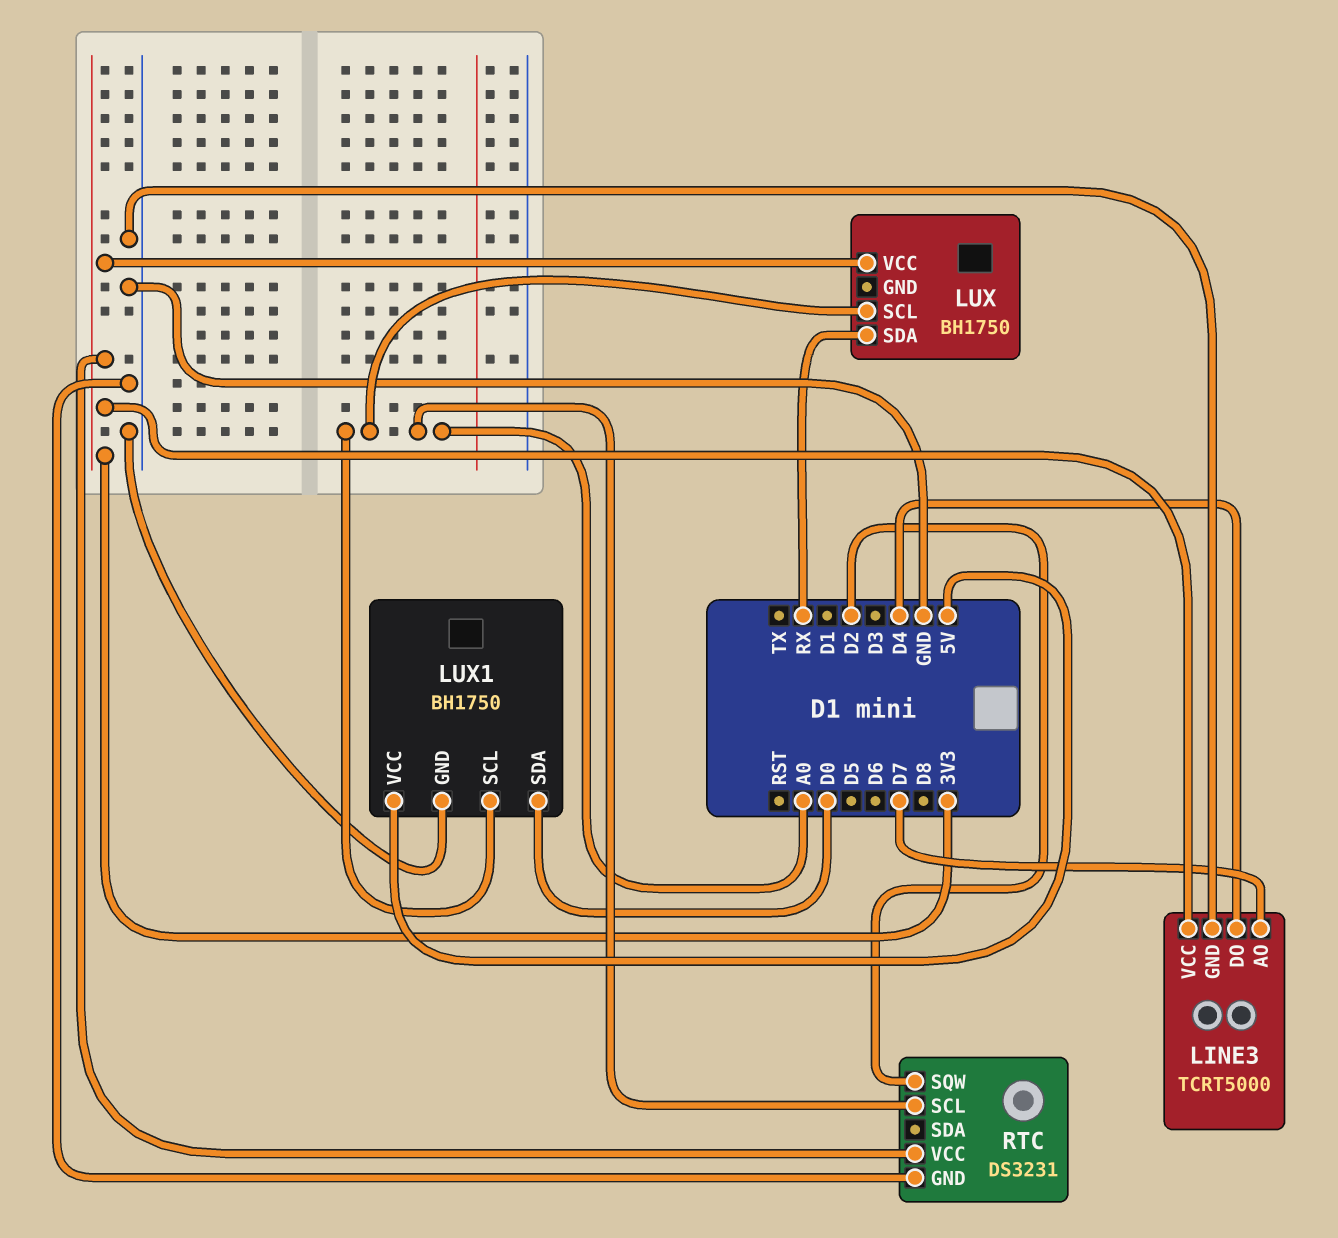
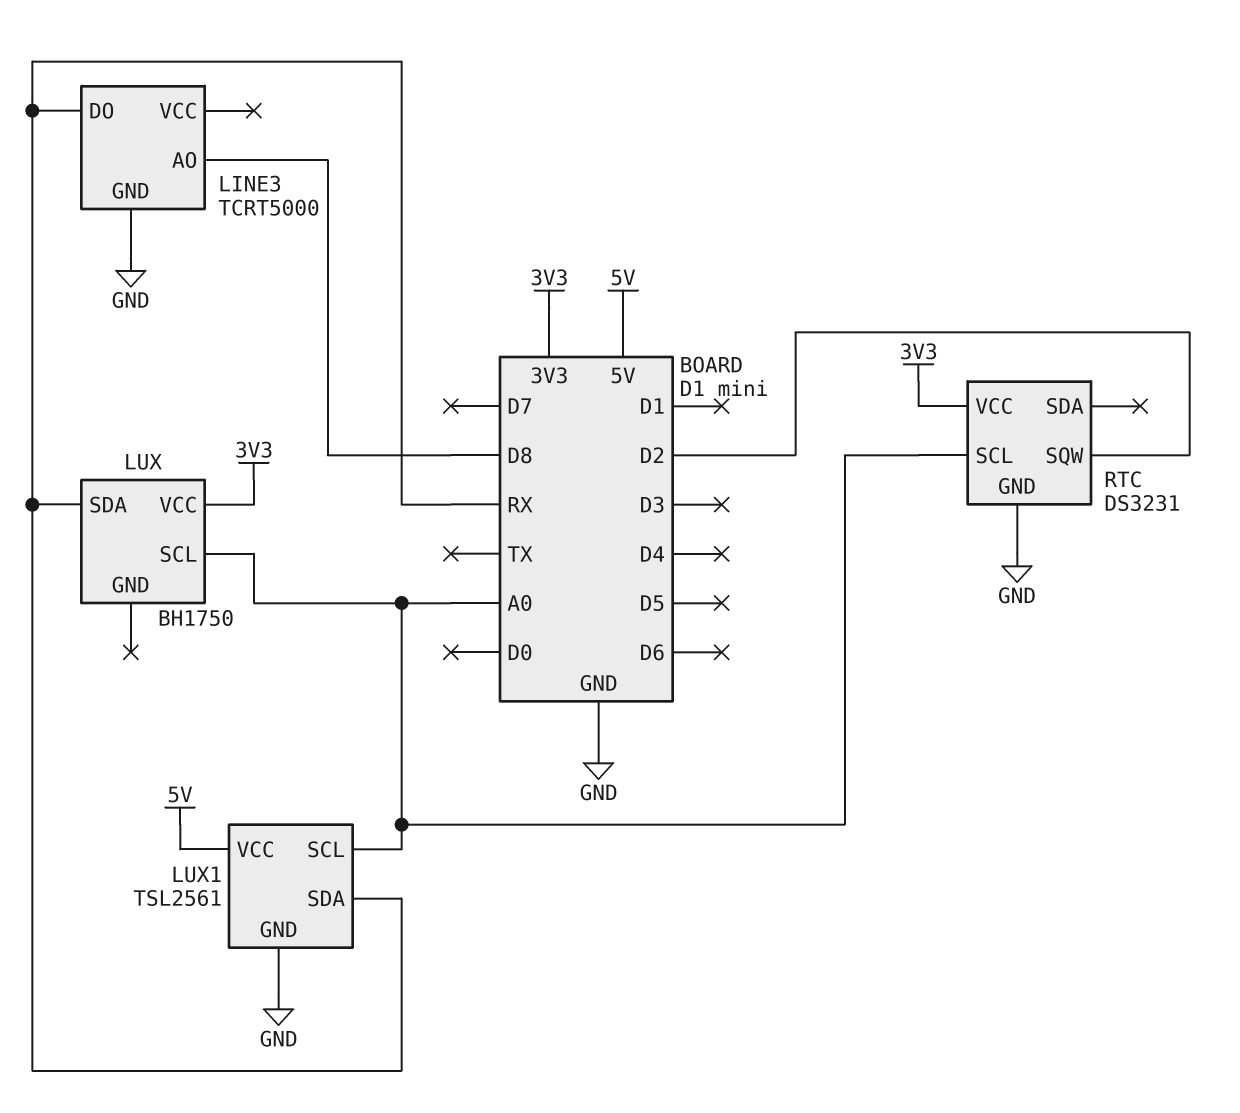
LINE3 pin AO: D7 -> D8
LINE3 pin DO: D4 -> RX
LINE3 pin VCC: 3V3 -> none
LUX1: BH1750 -> TSL2561
LUX1 pin SDA: D0 -> RX

